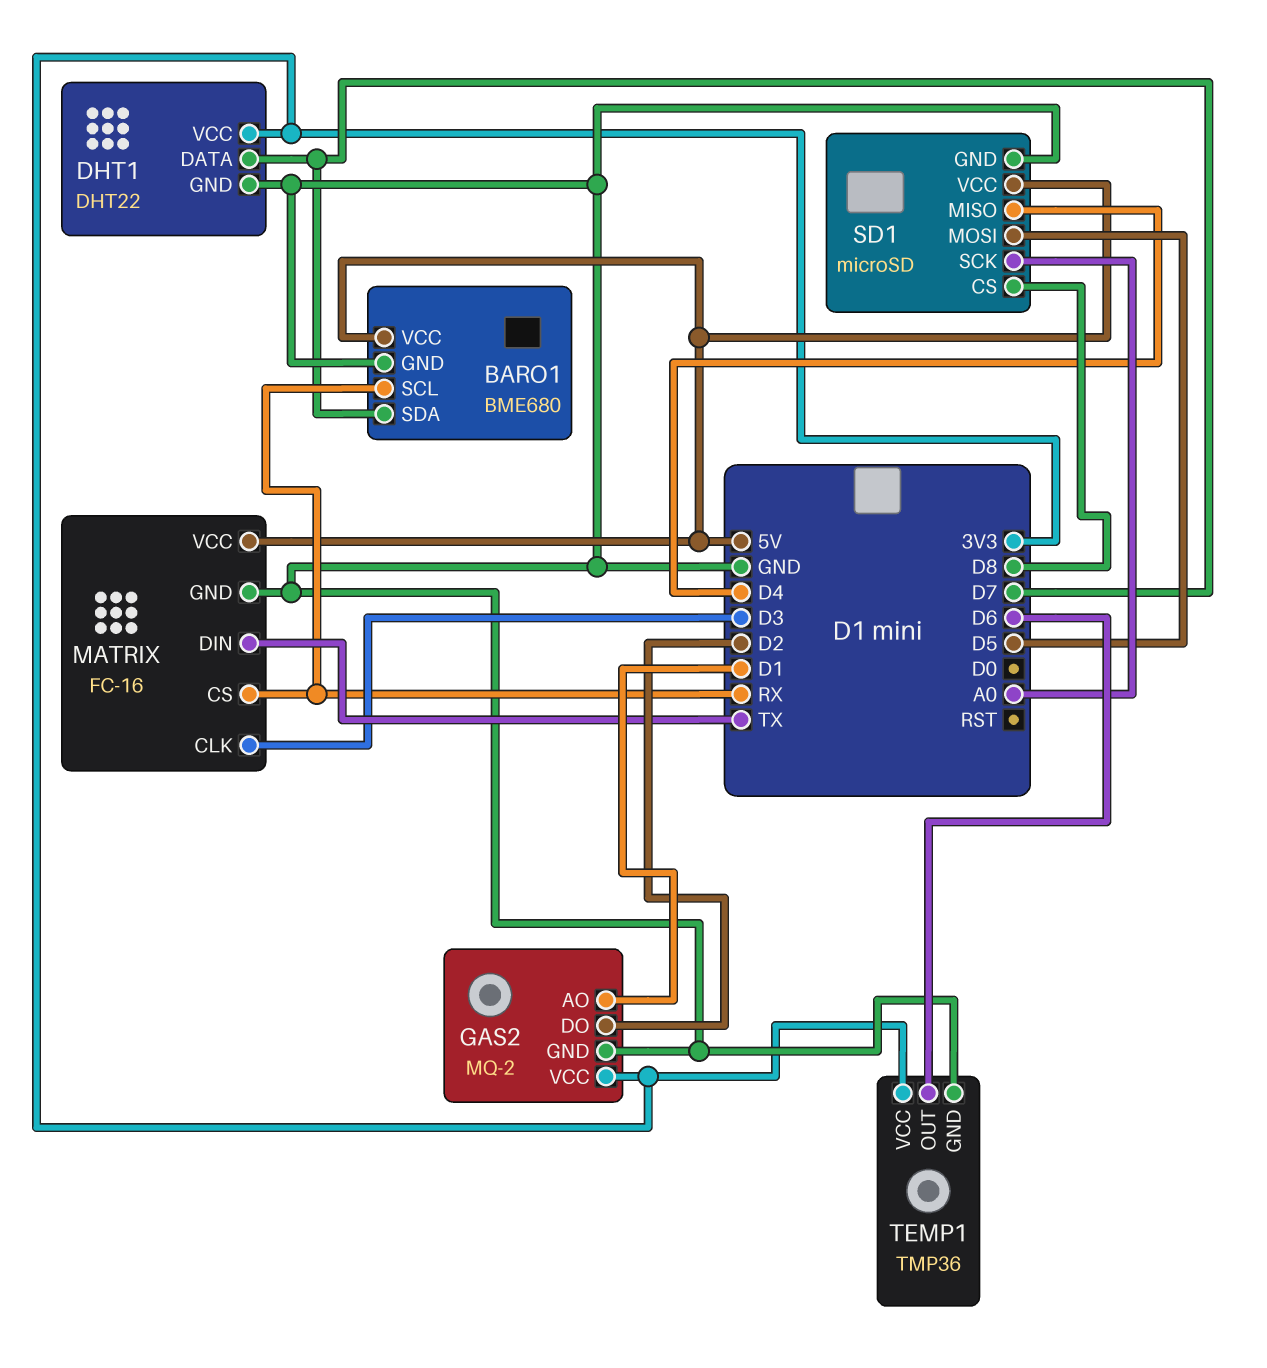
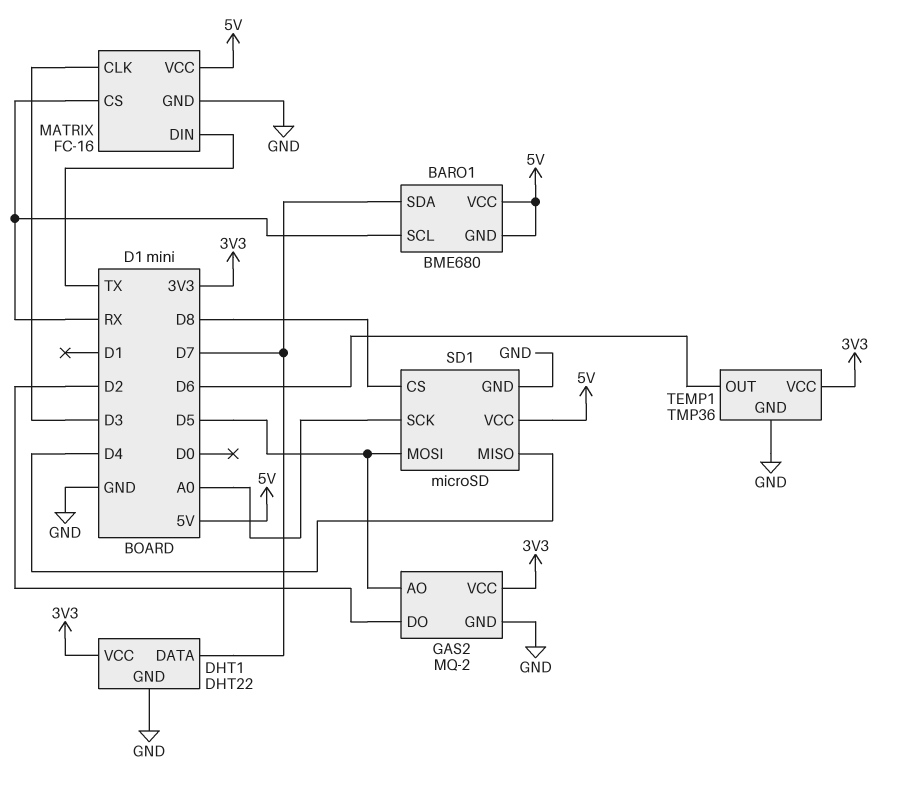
BARO1 pin GND: GND -> 5V
GAS2 pin AO: D1 -> D5

